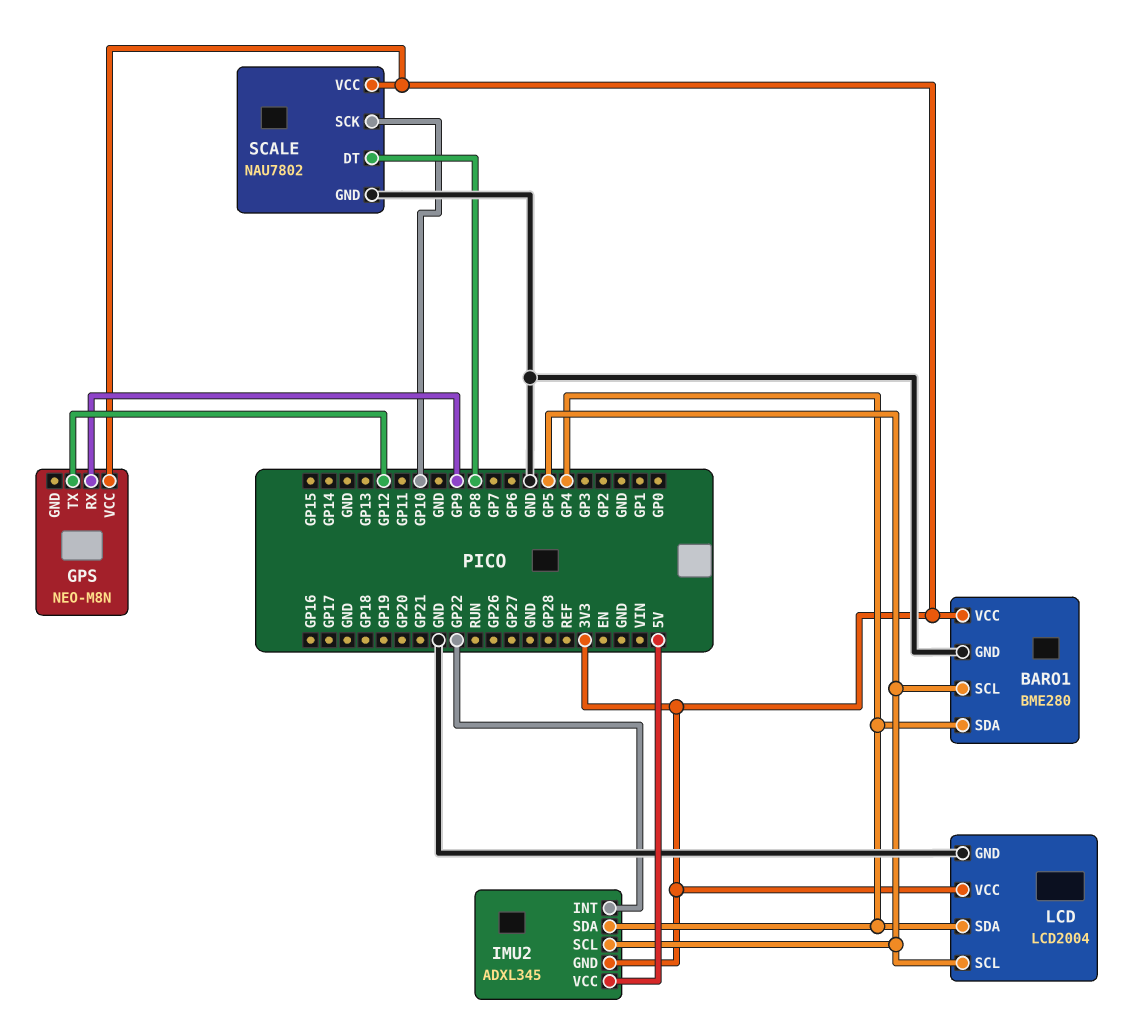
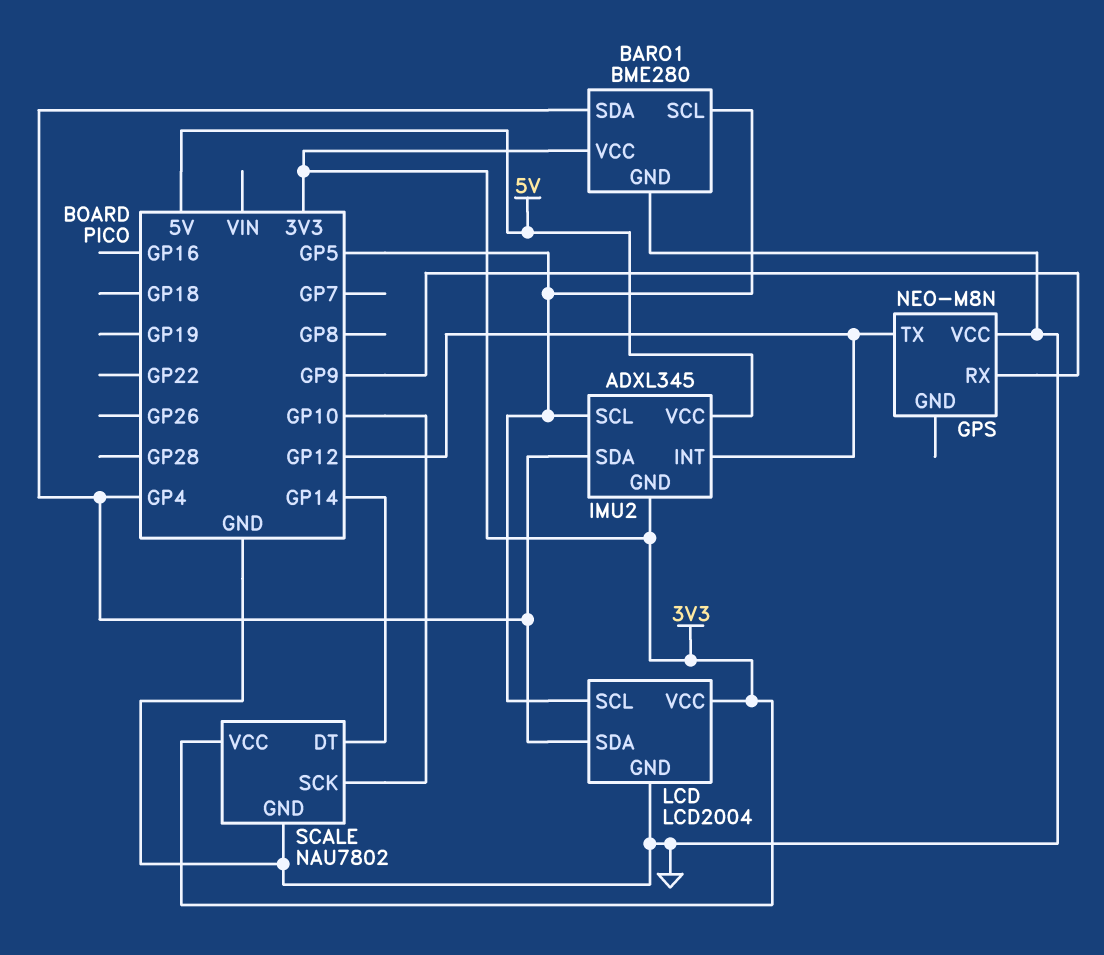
GPS pin VCC: 3V3 -> GND
IMU2 pin INT: GP22 -> GP12
SCALE pin DT: GP8 -> GP14

